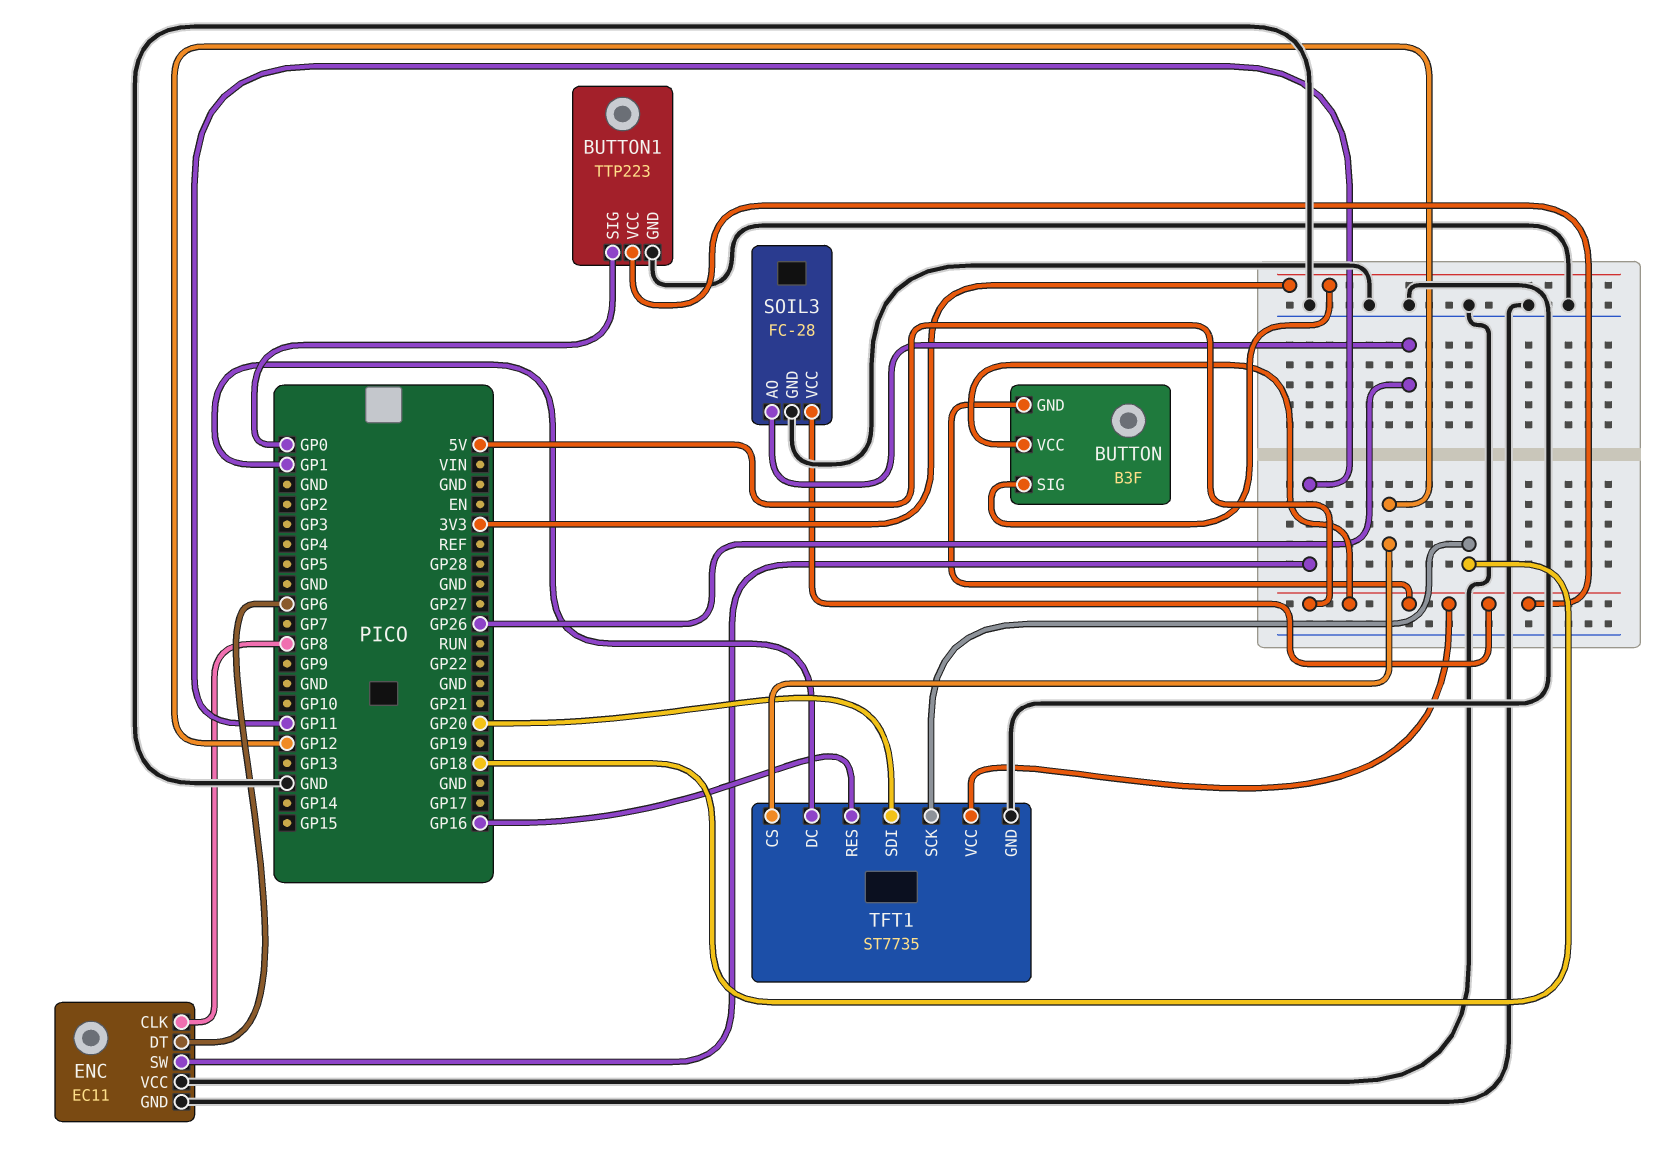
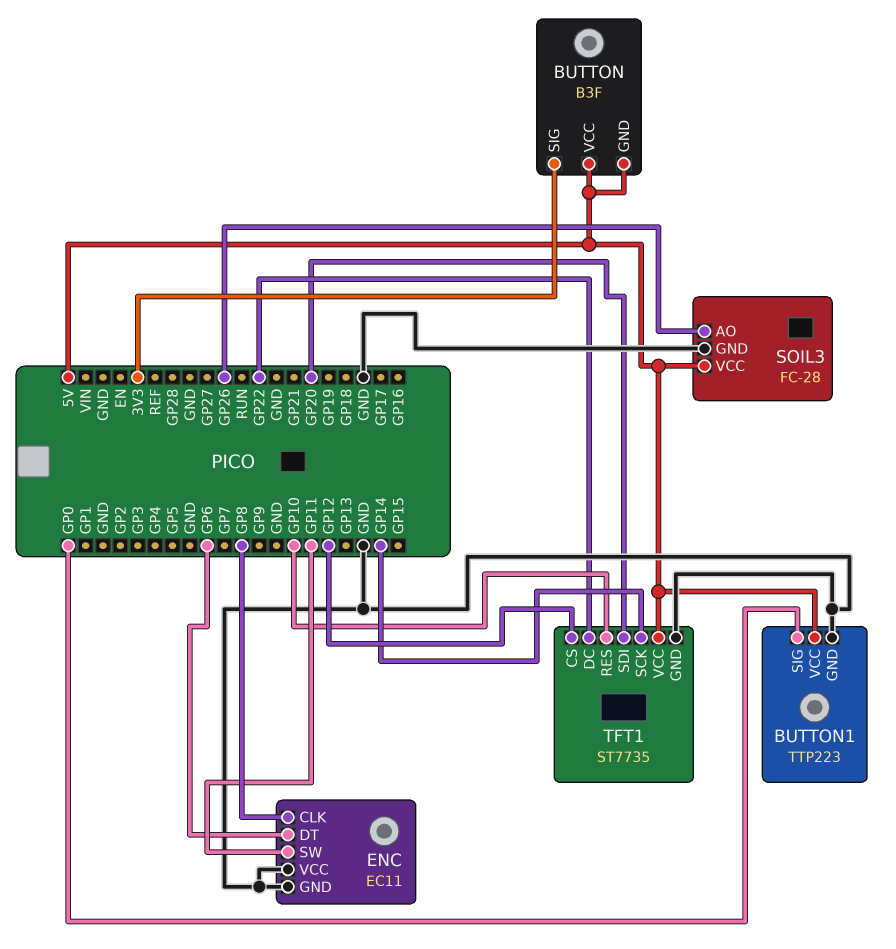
TFT1 pin DC: GP1 -> GP22
TFT1 pin RES: GP16 -> GP10
TFT1 pin SCK: GP18 -> GP14

